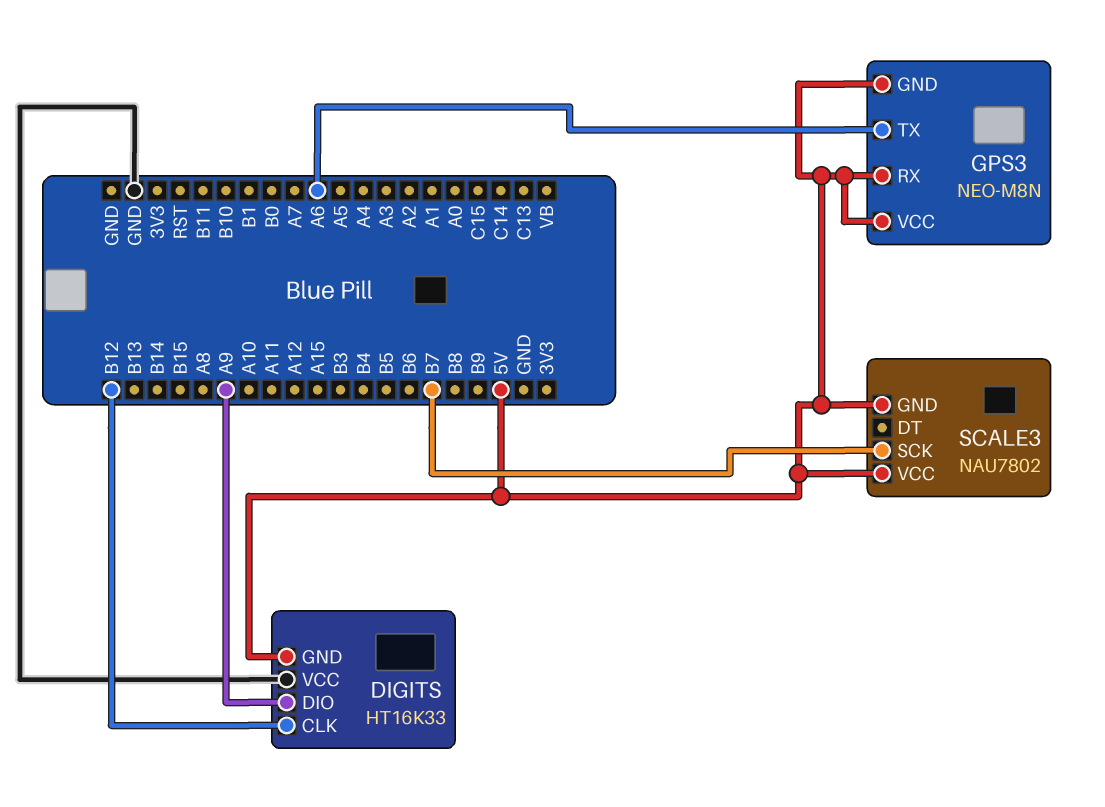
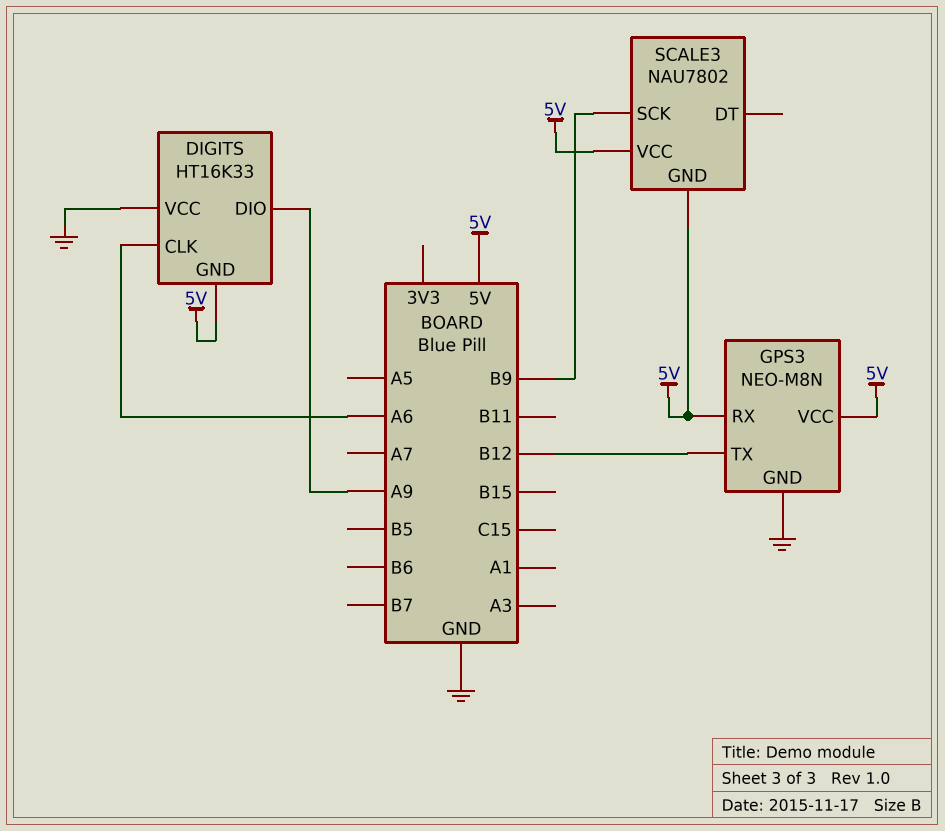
DIGITS pin CLK: B12 -> A6
GPS3 pin GND: 5V -> GND
GPS3 pin TX: A6 -> B12
SCALE3 pin SCK: B7 -> B9

